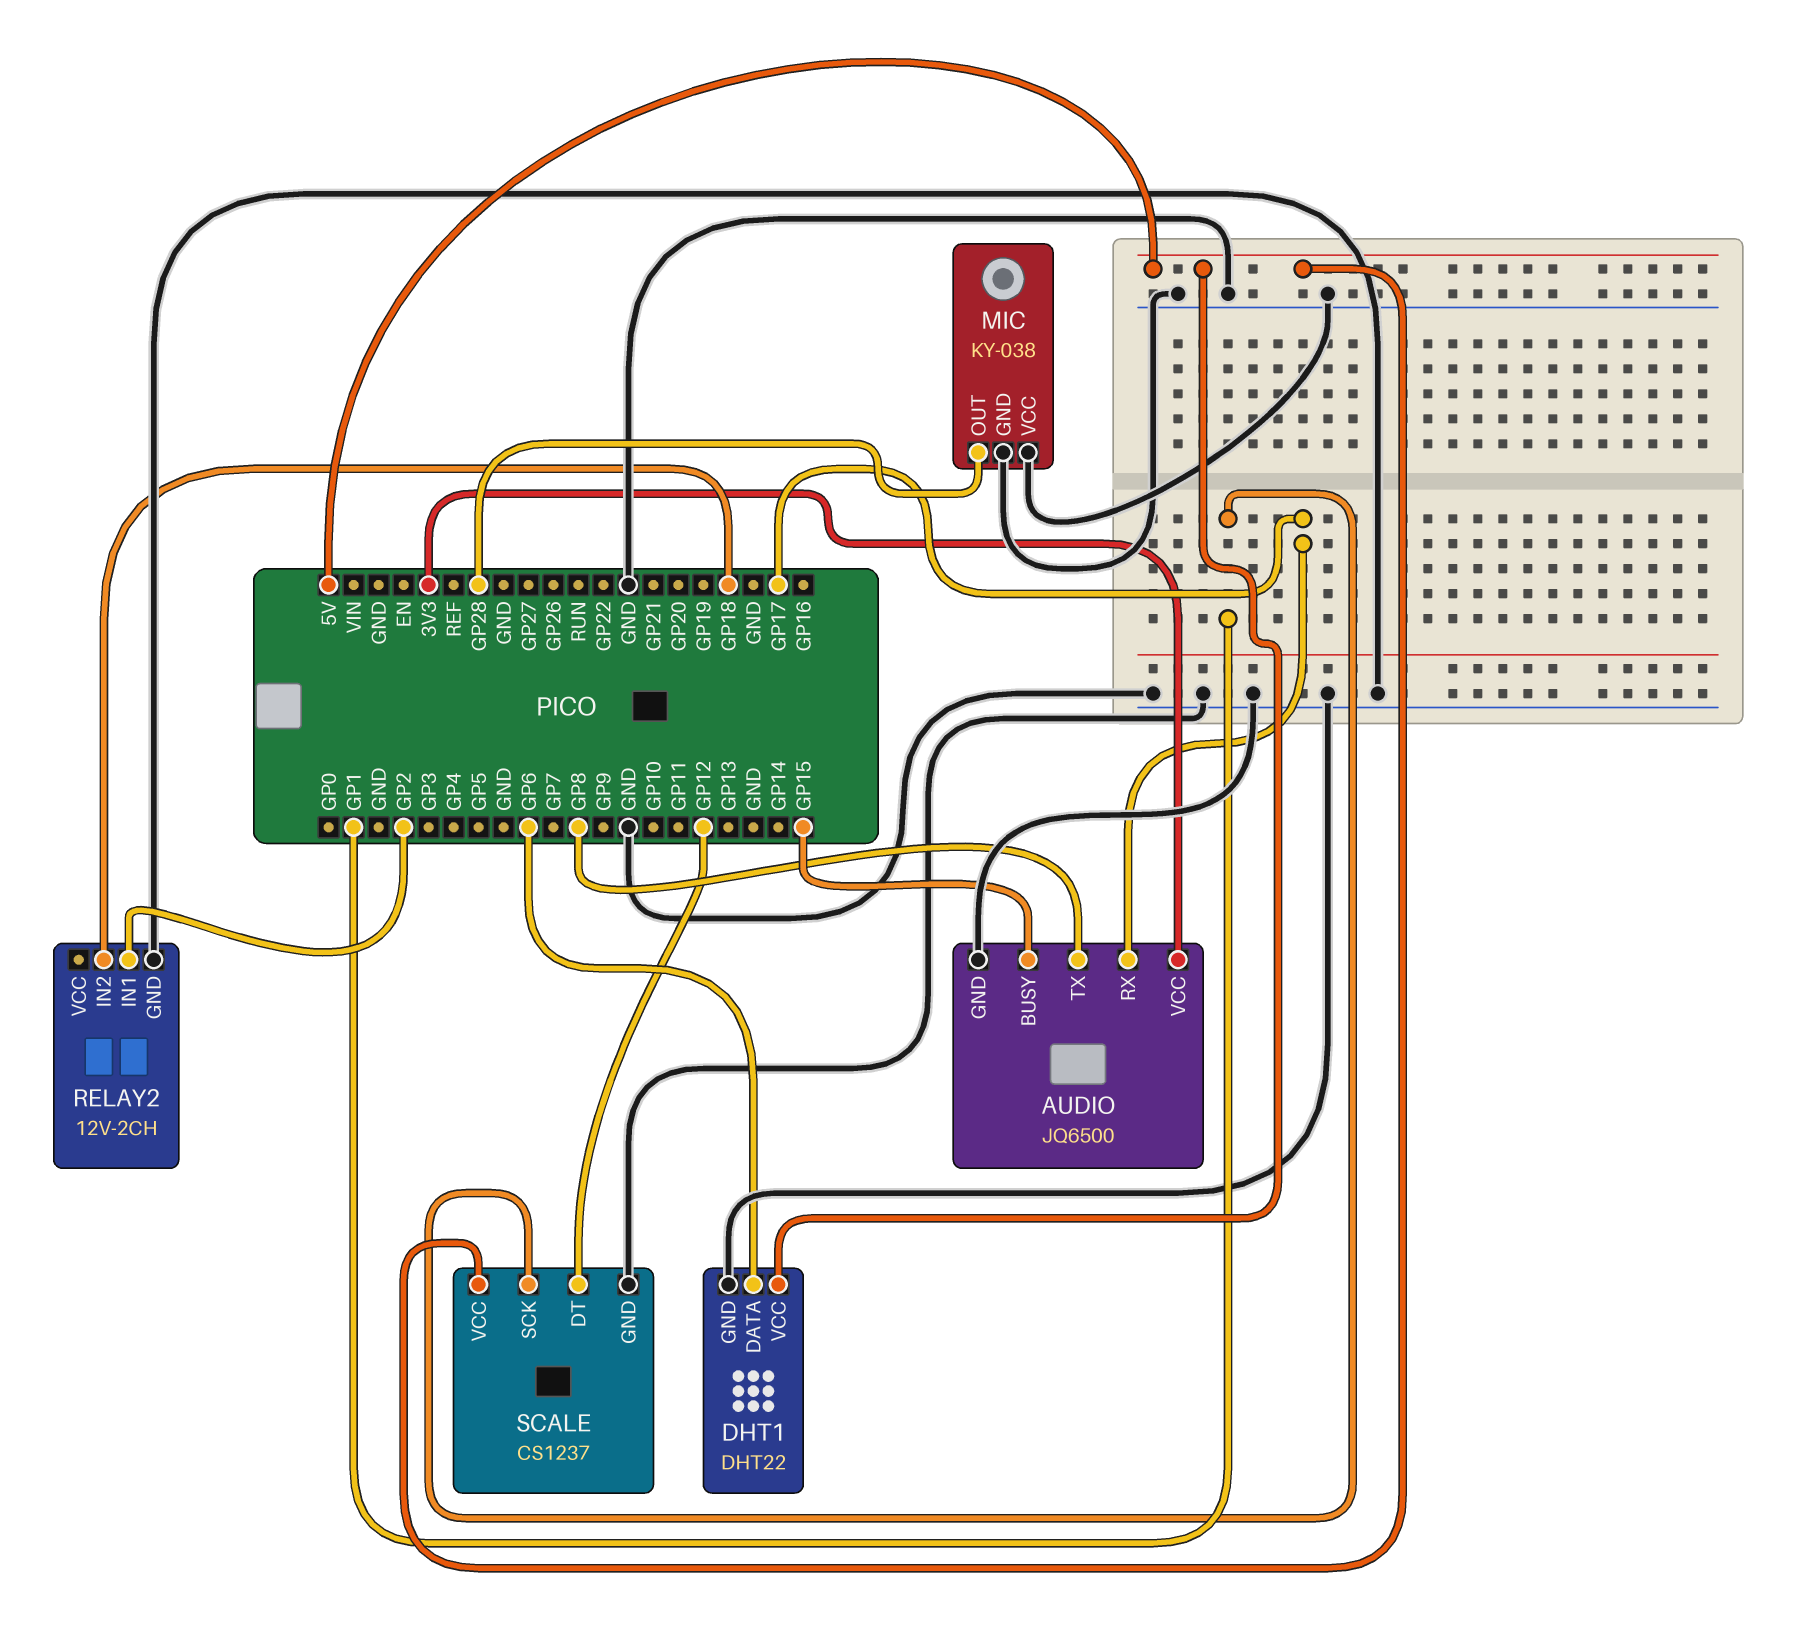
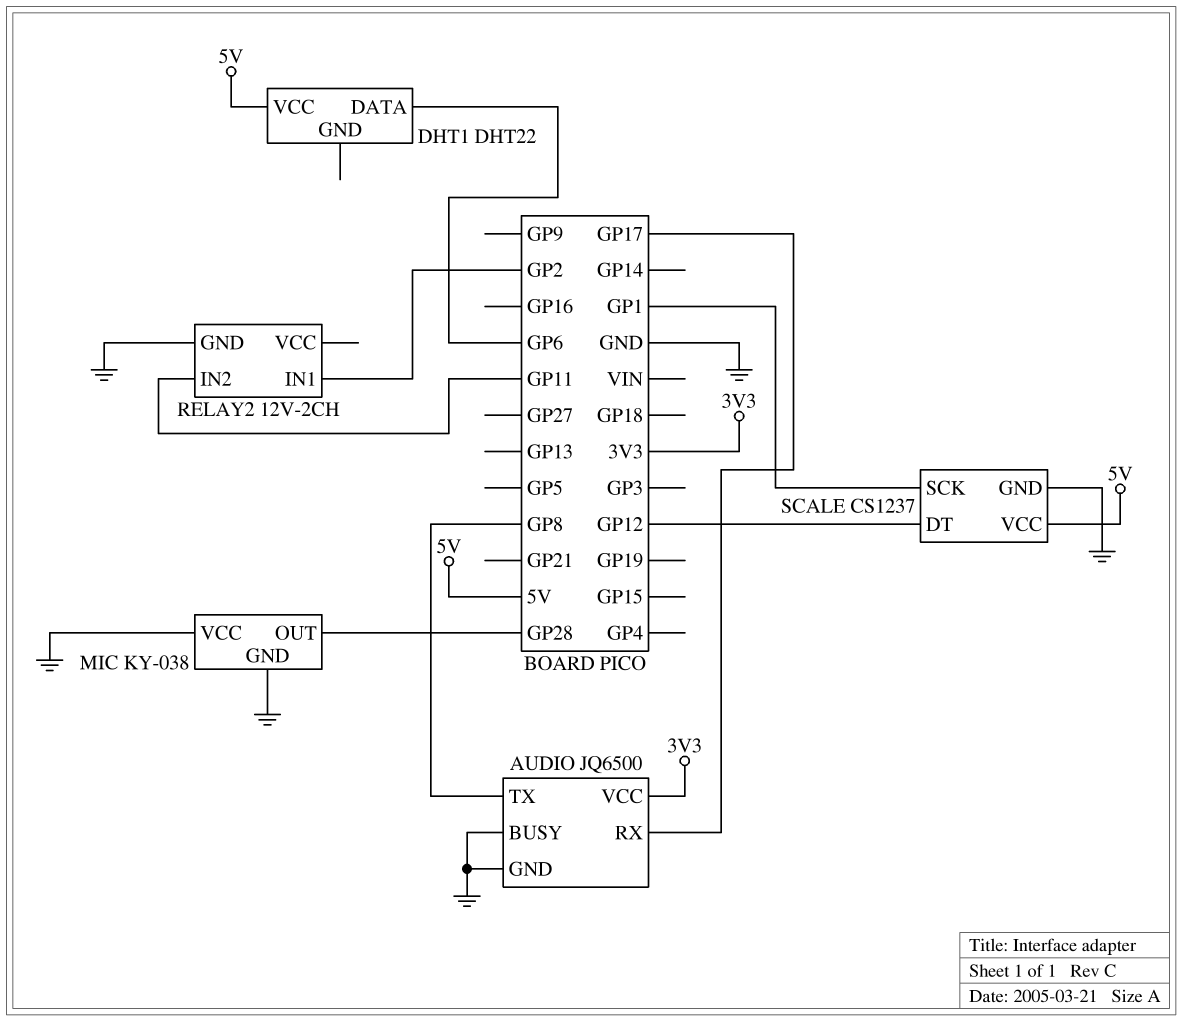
AUDIO pin BUSY: GP15 -> GND
DHT1 pin GND: GND -> none
RELAY2 pin IN2: GP18 -> GP11

